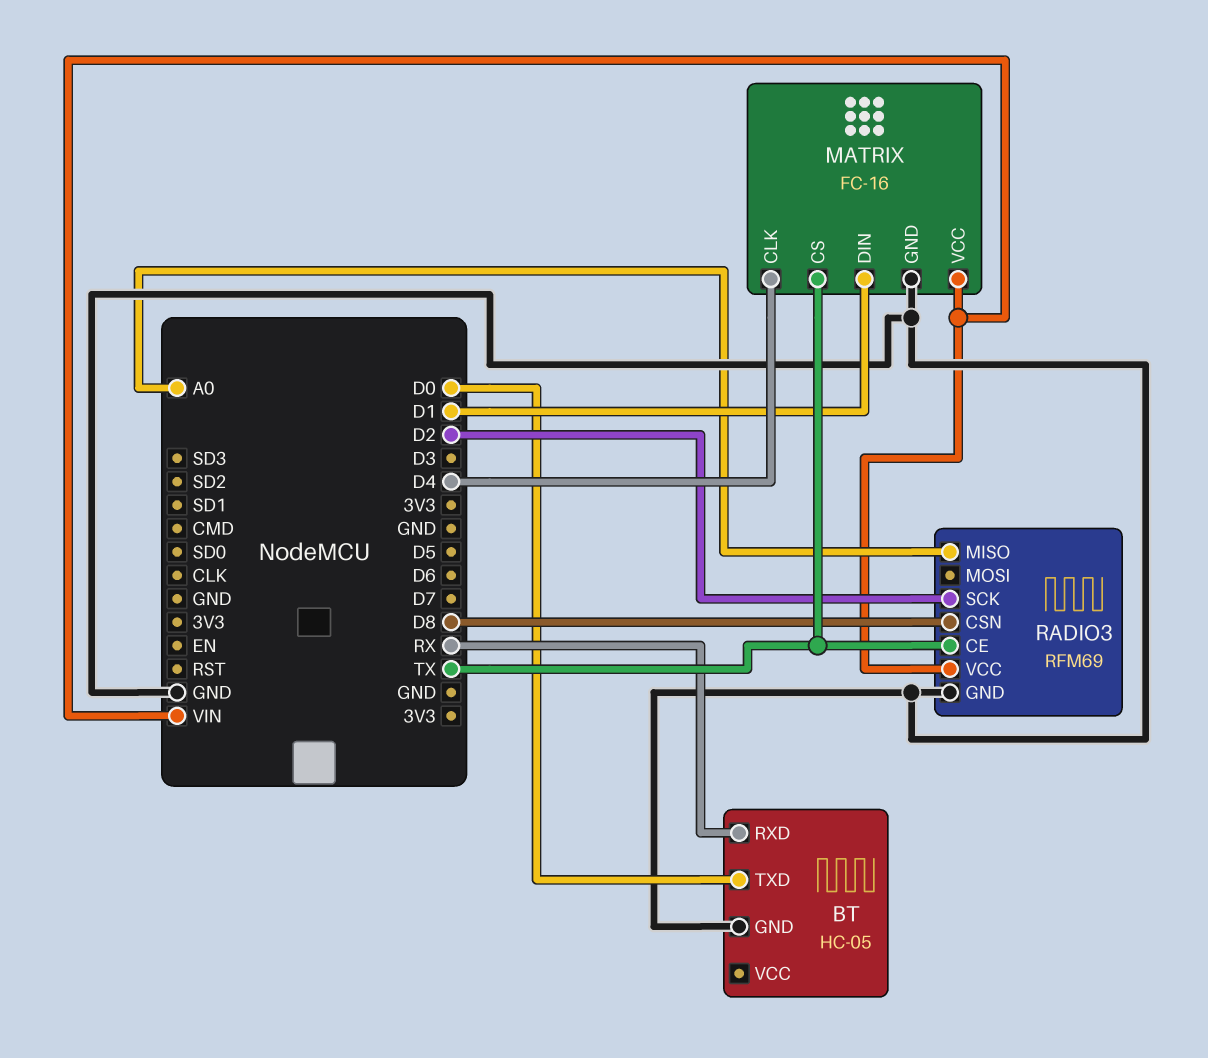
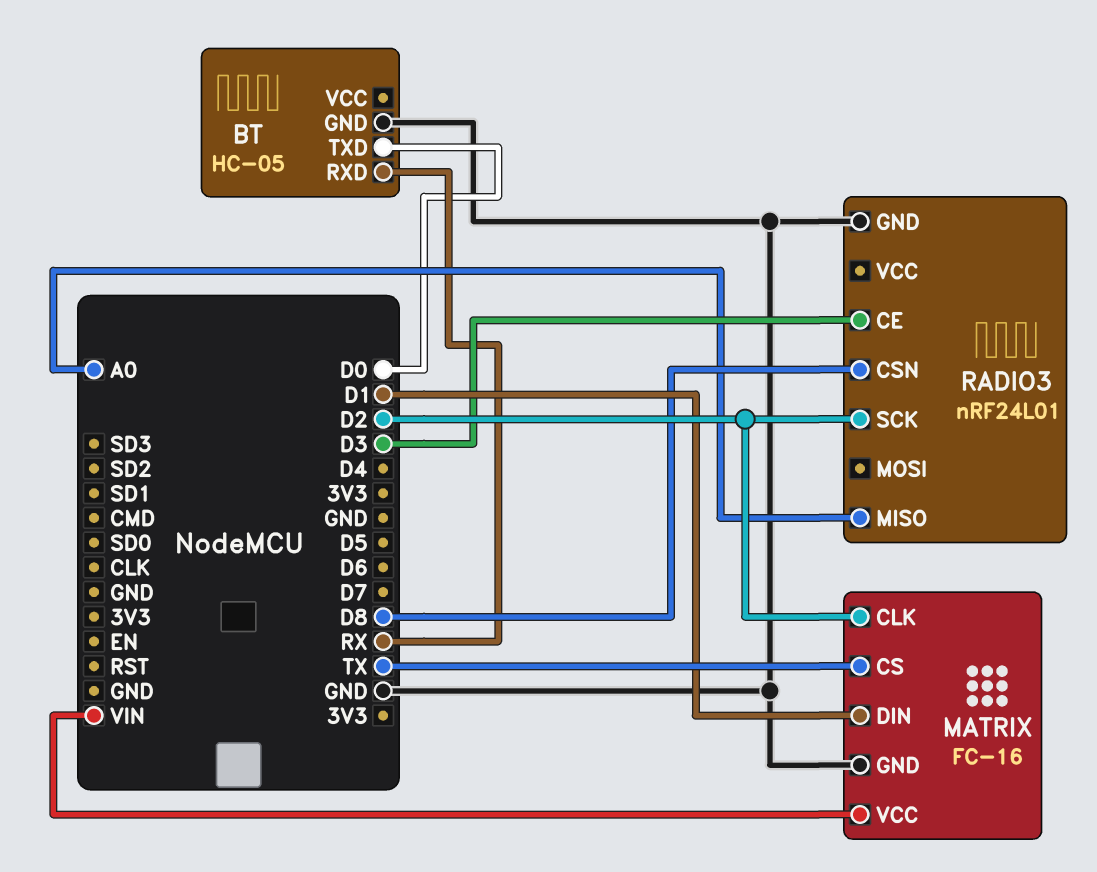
MATRIX pin CLK: D4 -> D2
RADIO3: RFM69 -> nRF24L01
RADIO3 pin CE: TX -> D3
RADIO3 pin VCC: VIN -> none

